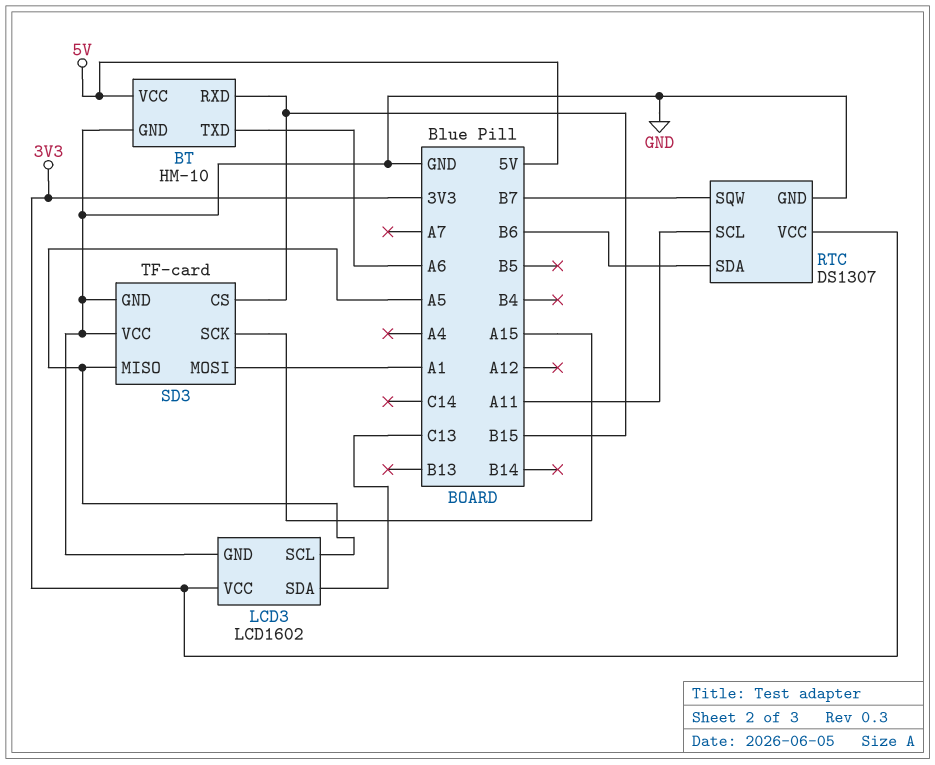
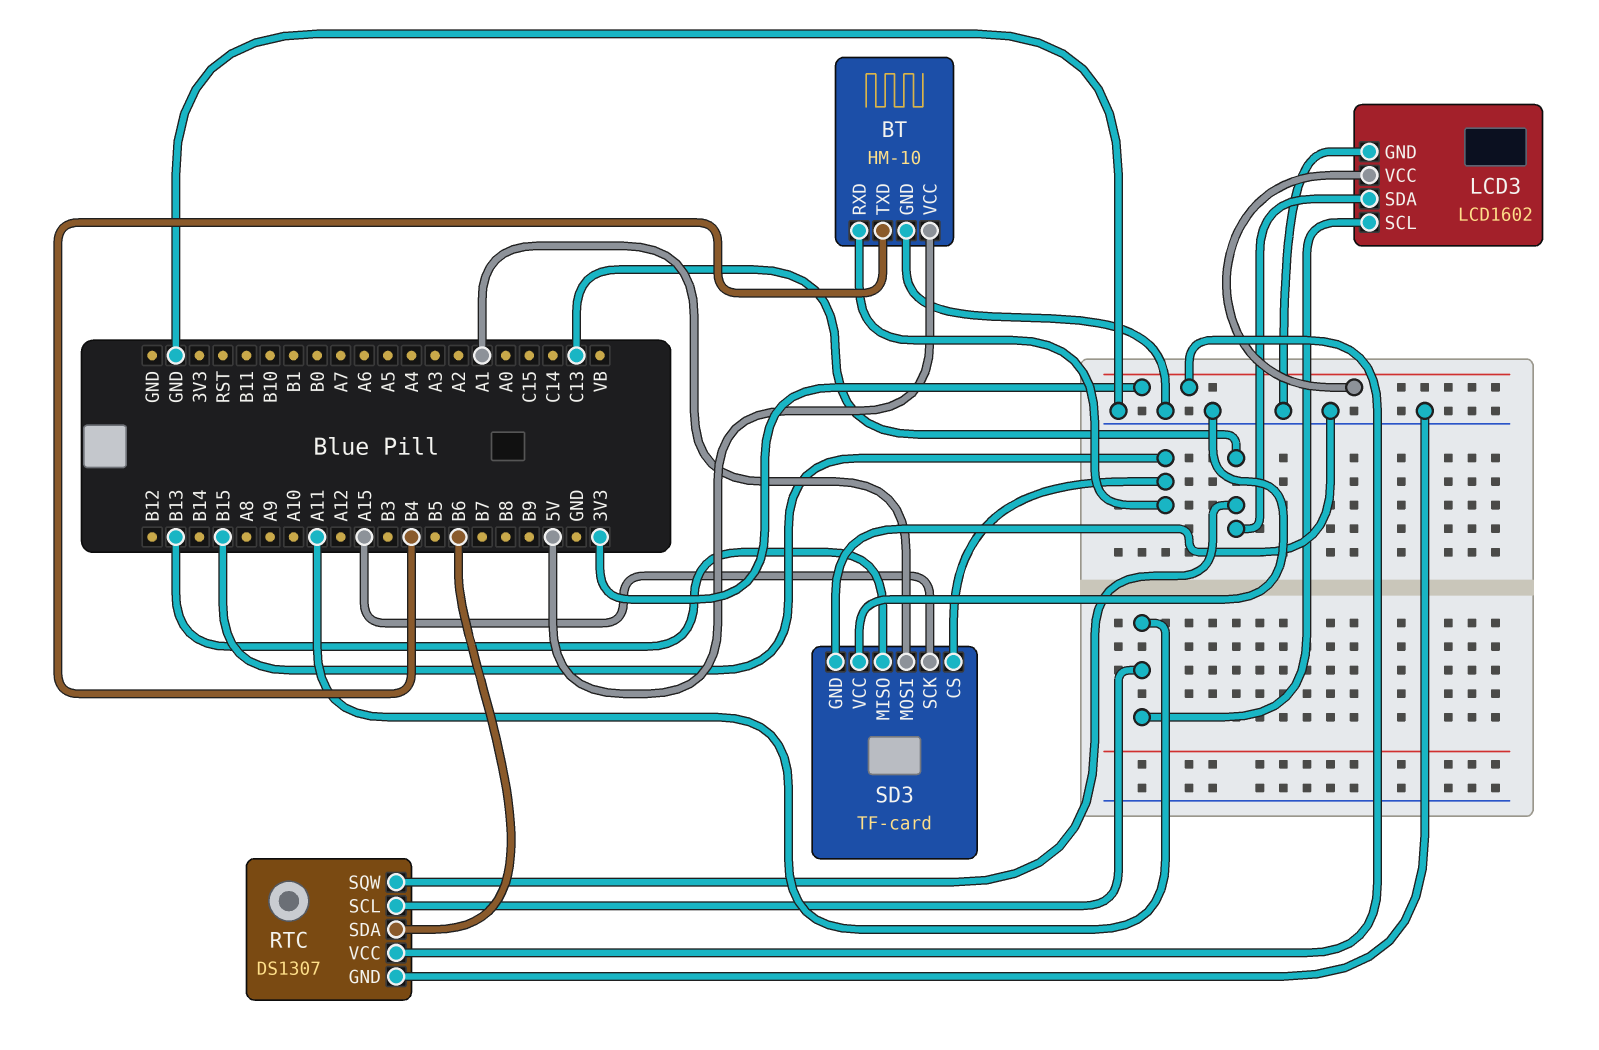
BT pin TXD: A6 -> B4
LCD3 pin SCL: A5 -> A11
RTC pin SQW: B7 -> C13
SD3 pin MISO: A5 -> B13

